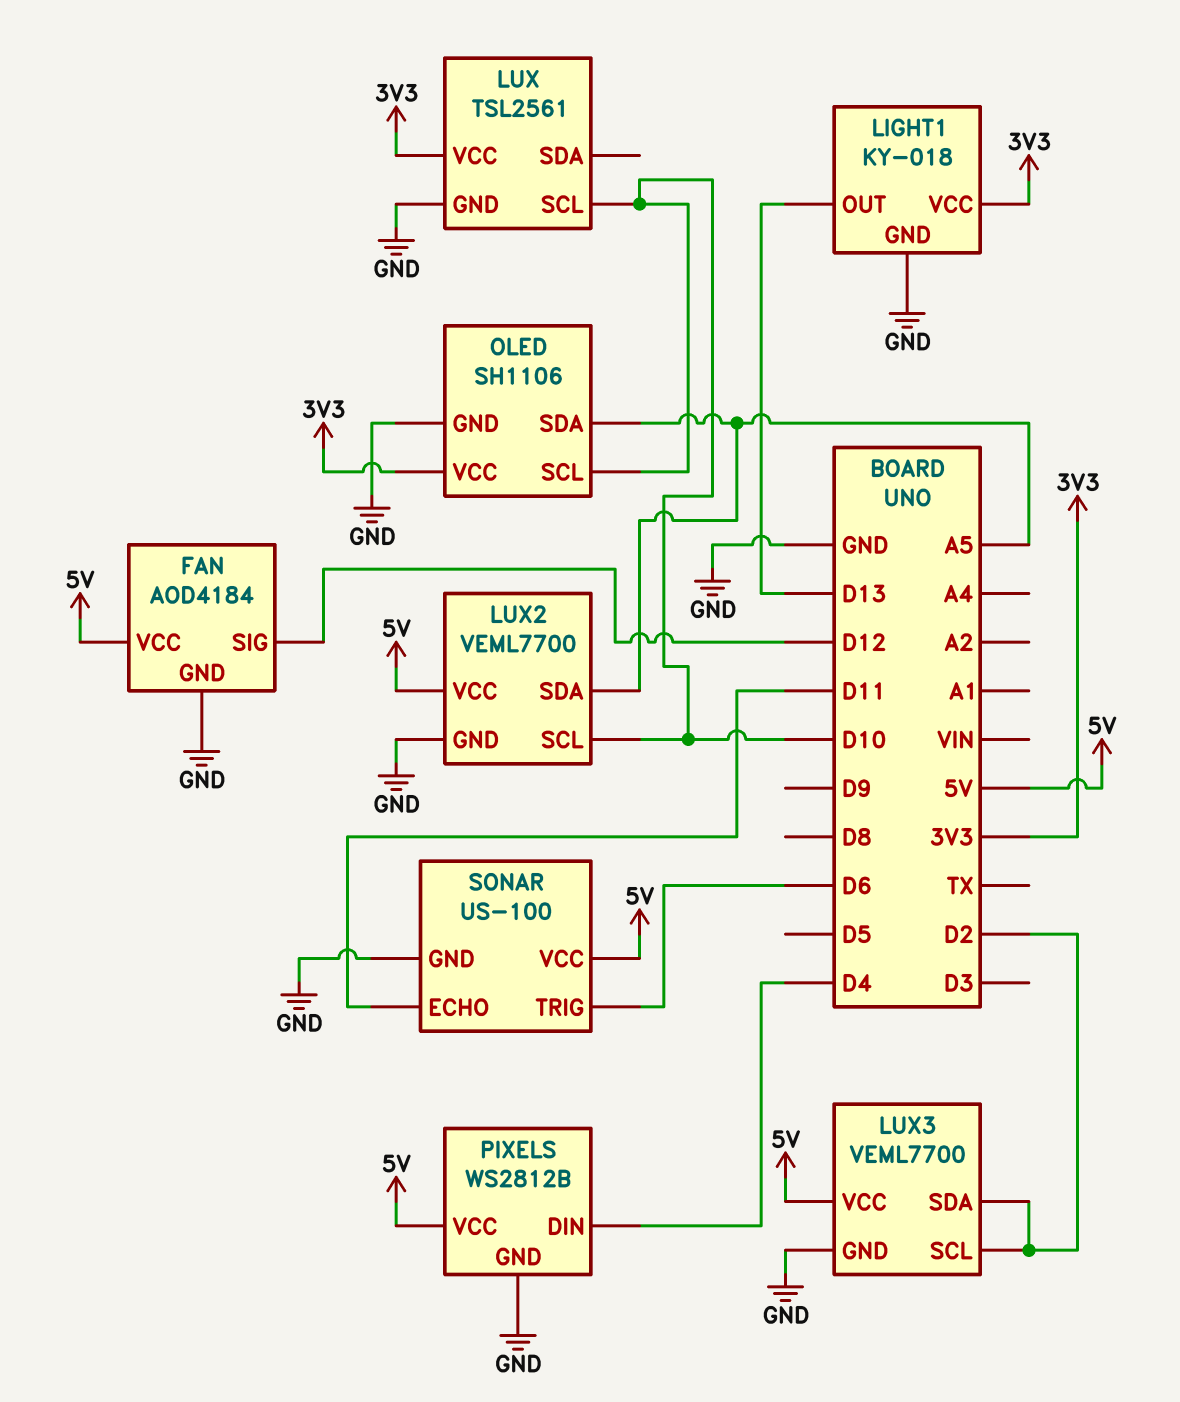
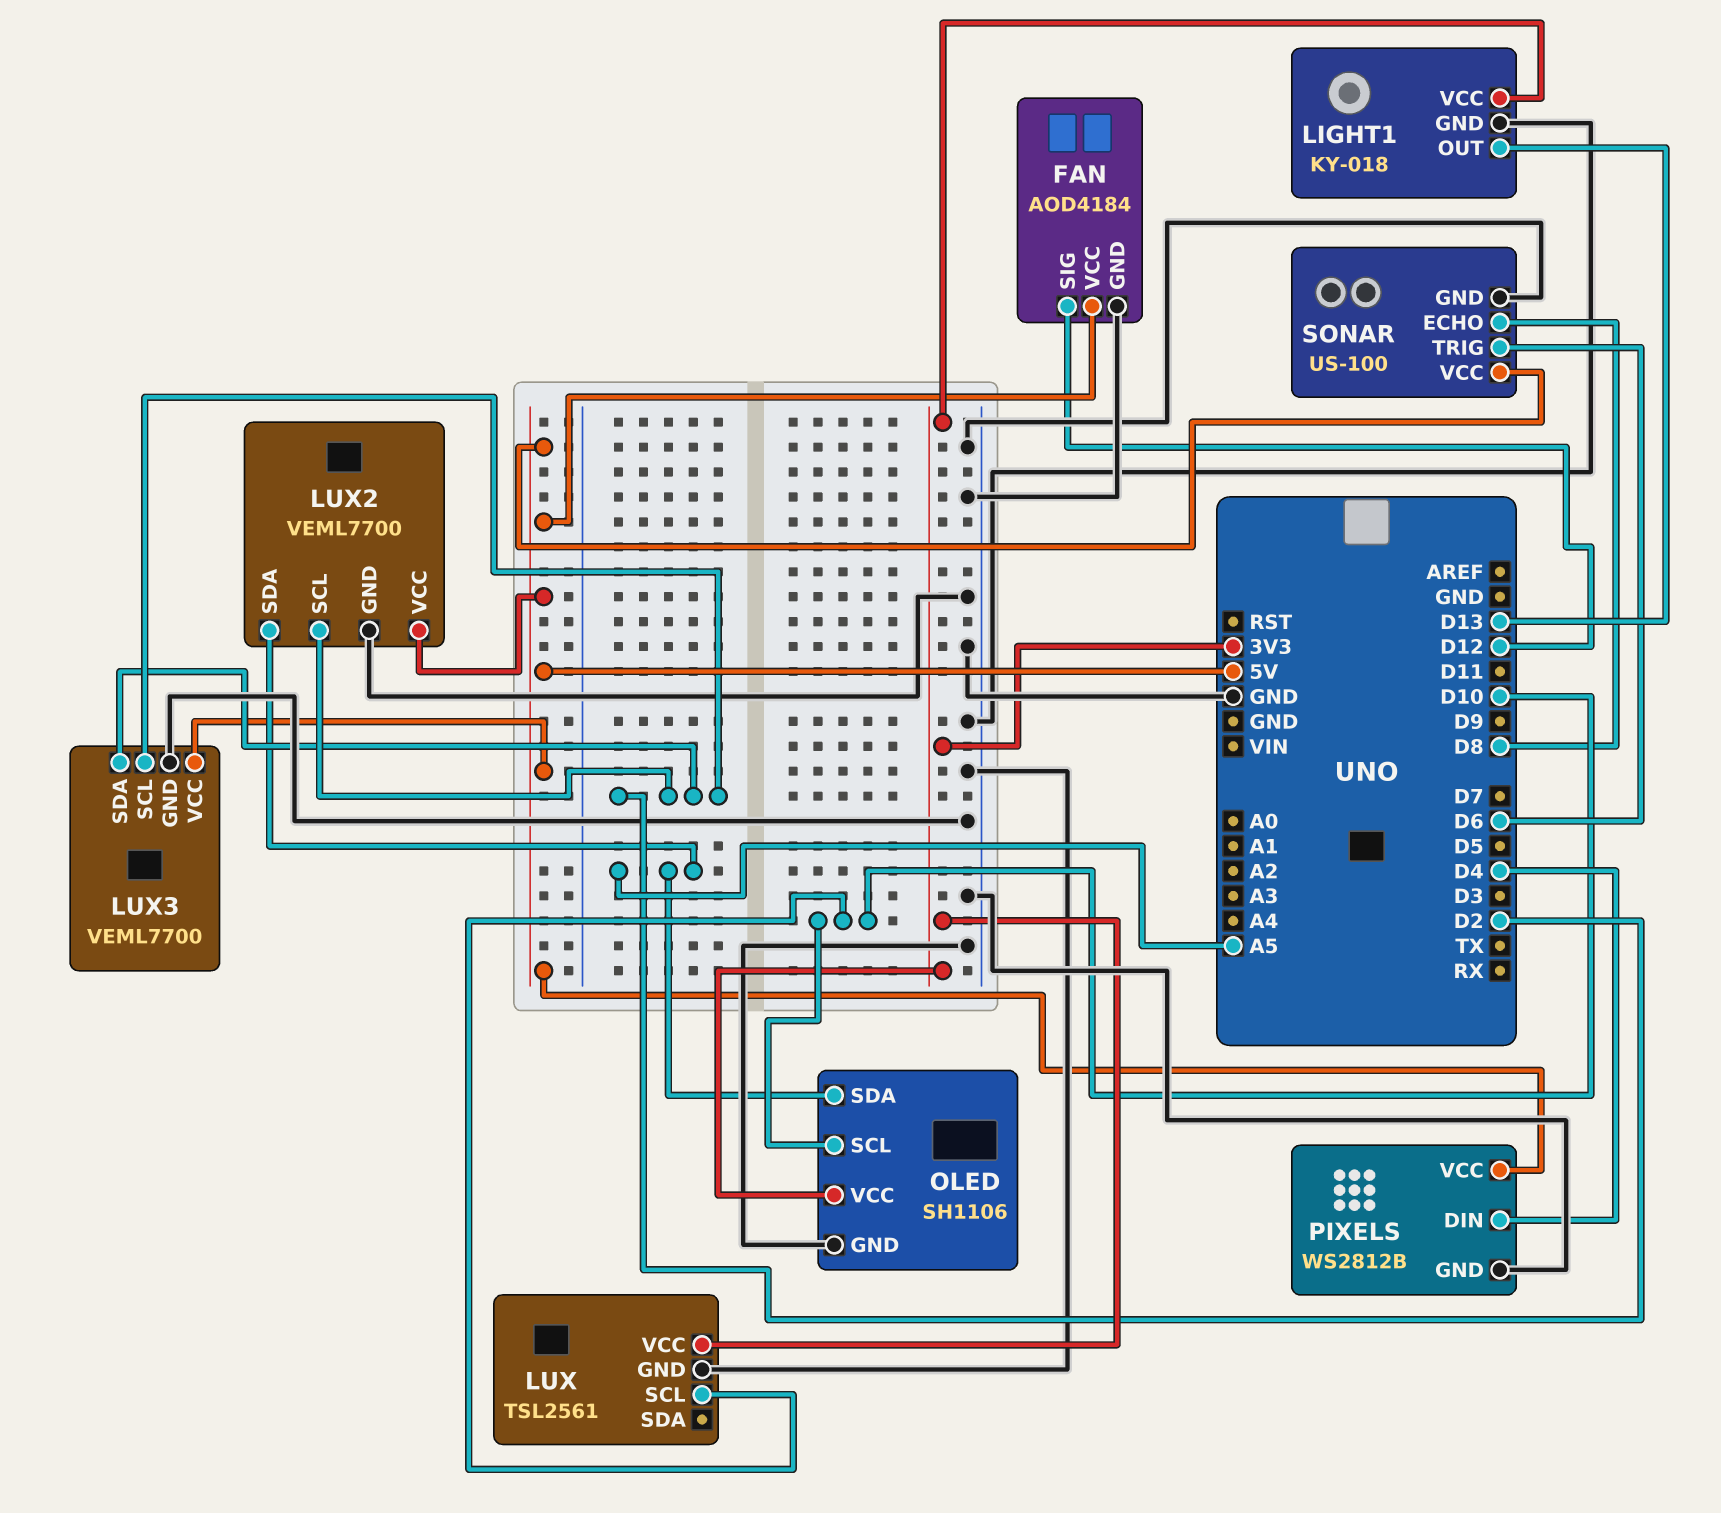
LUX2 pin SCL: D10 -> D2
SONAR pin ECHO: D11 -> D8

